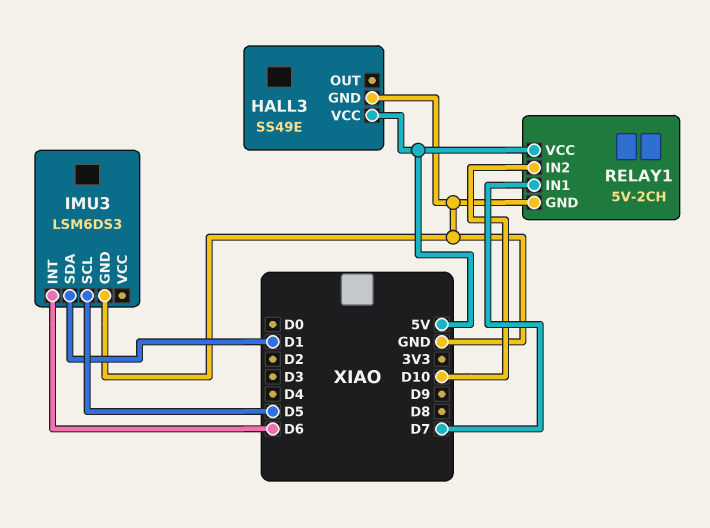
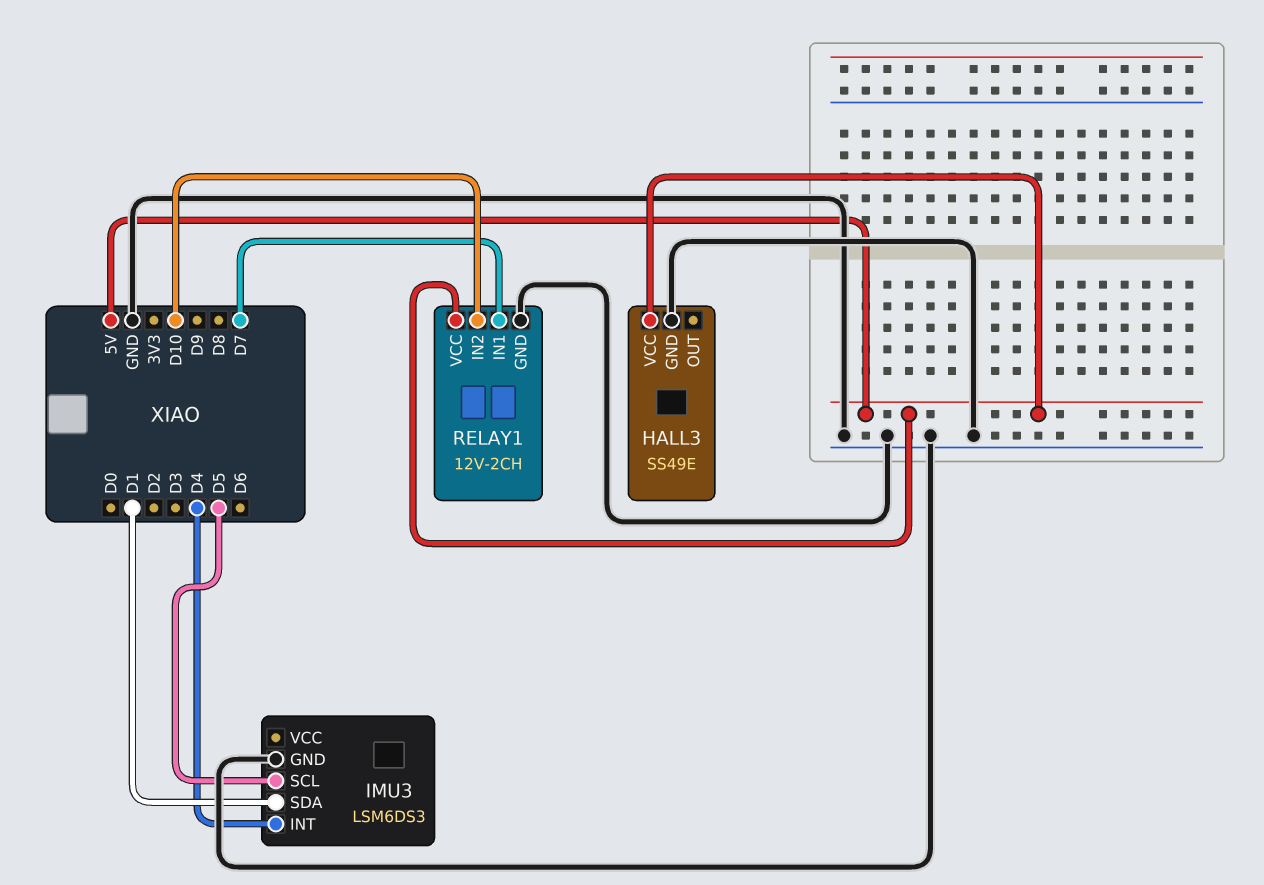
IMU3 pin INT: D6 -> D4
RELAY1: 5V-2CH -> 12V-2CH

